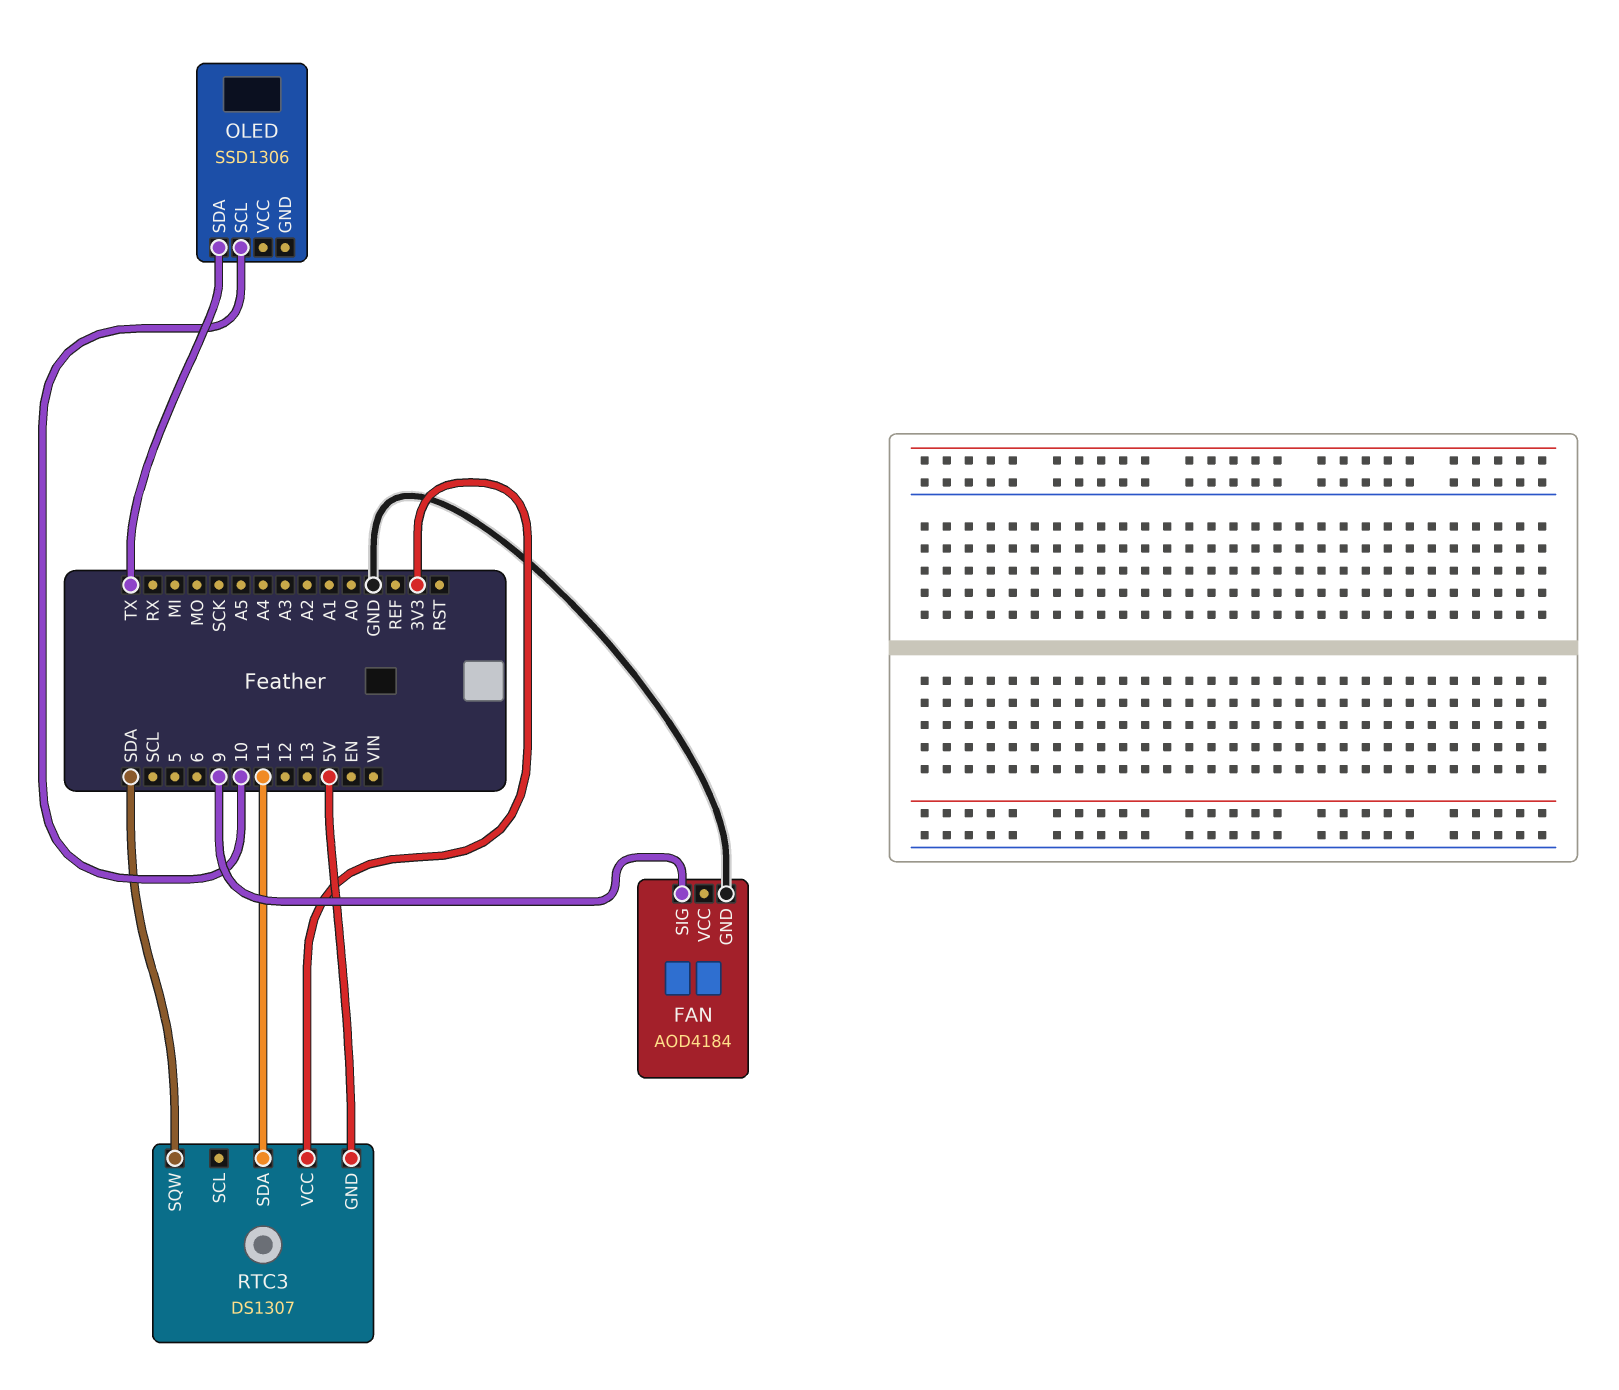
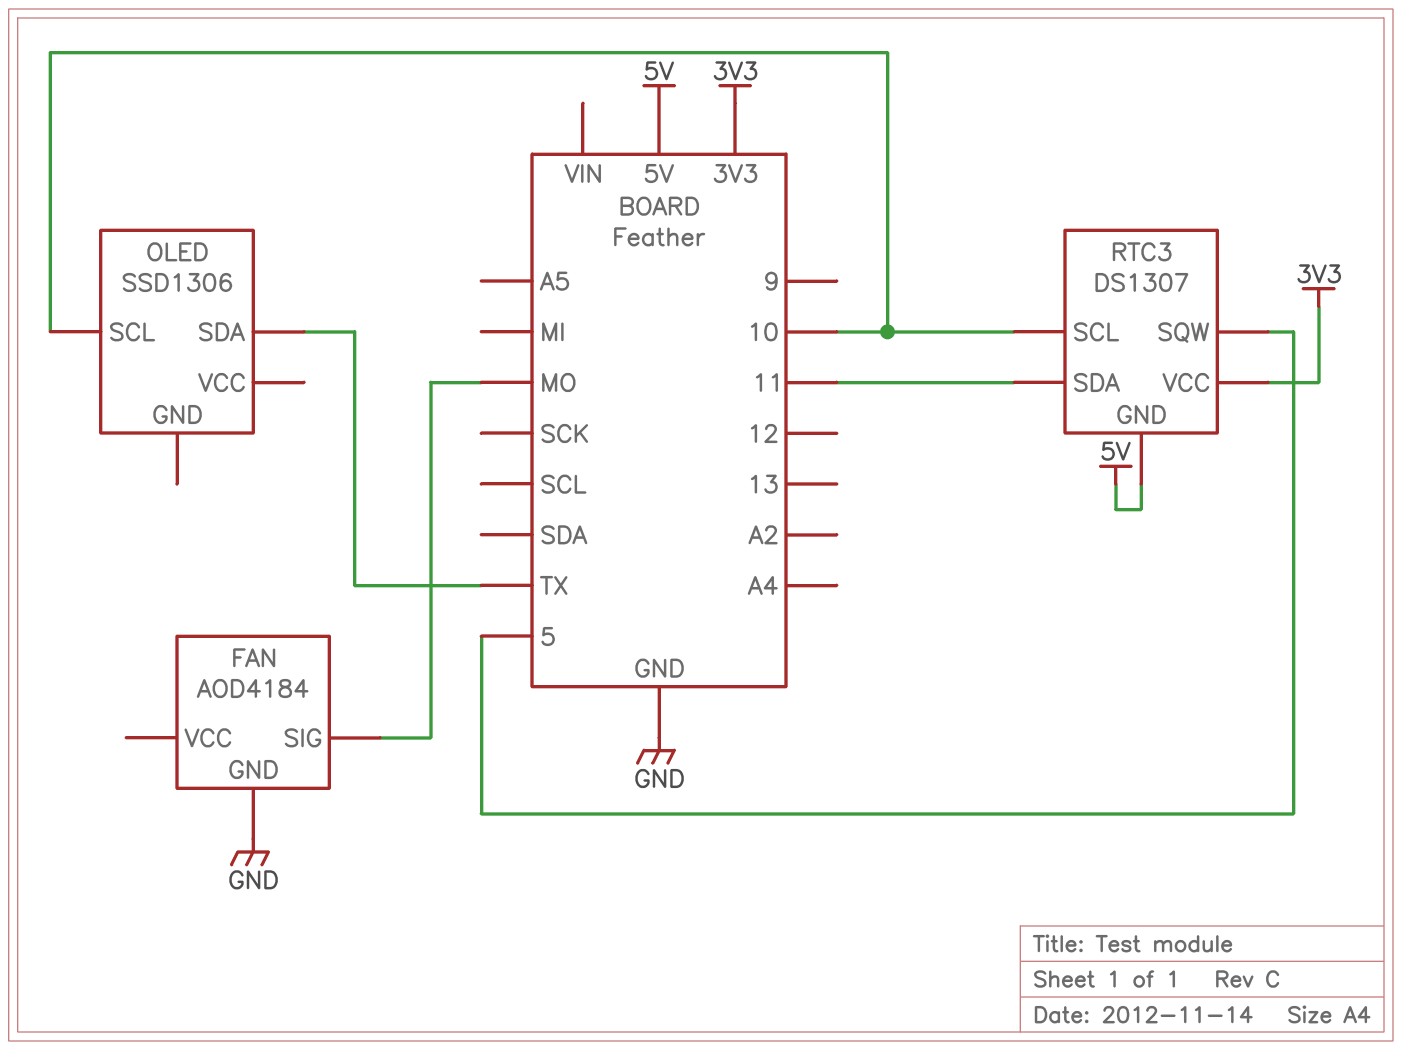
FAN pin SIG: 9 -> MO
RTC3 pin SCL: none -> 10
RTC3 pin SQW: SDA -> 5

